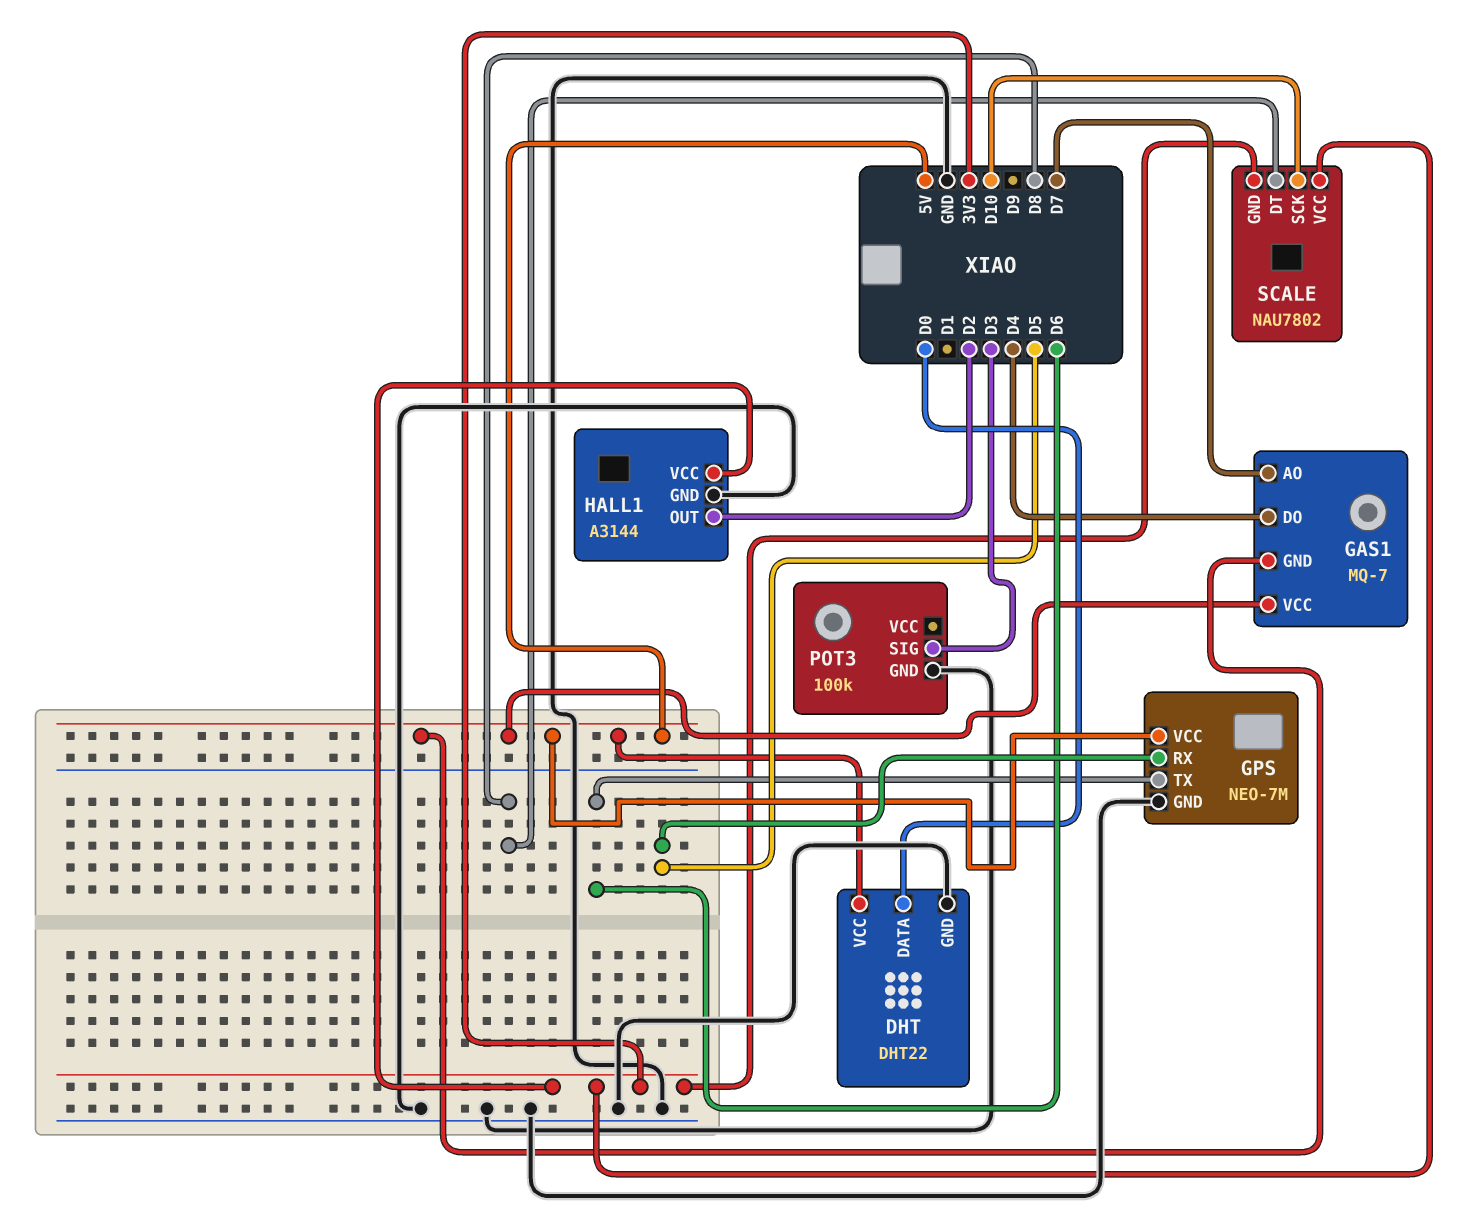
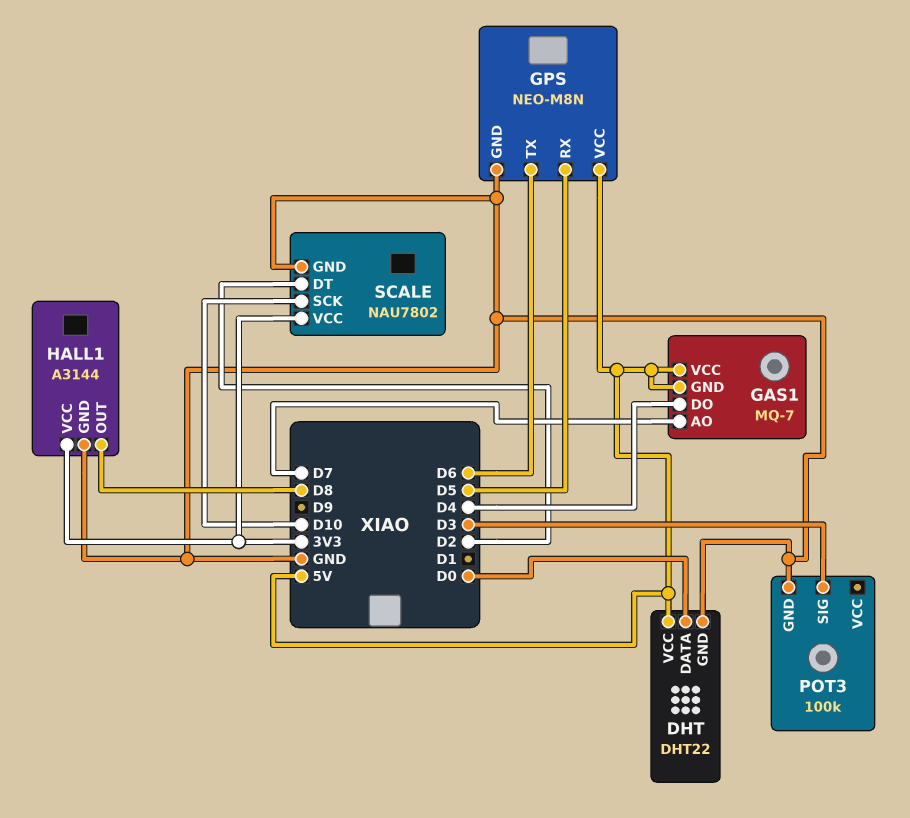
GPS: NEO-7M -> NEO-M8N
HALL1 pin OUT: D2 -> D8
SCALE pin DT: D8 -> D2
SCALE pin GND: 3V3 -> GND

